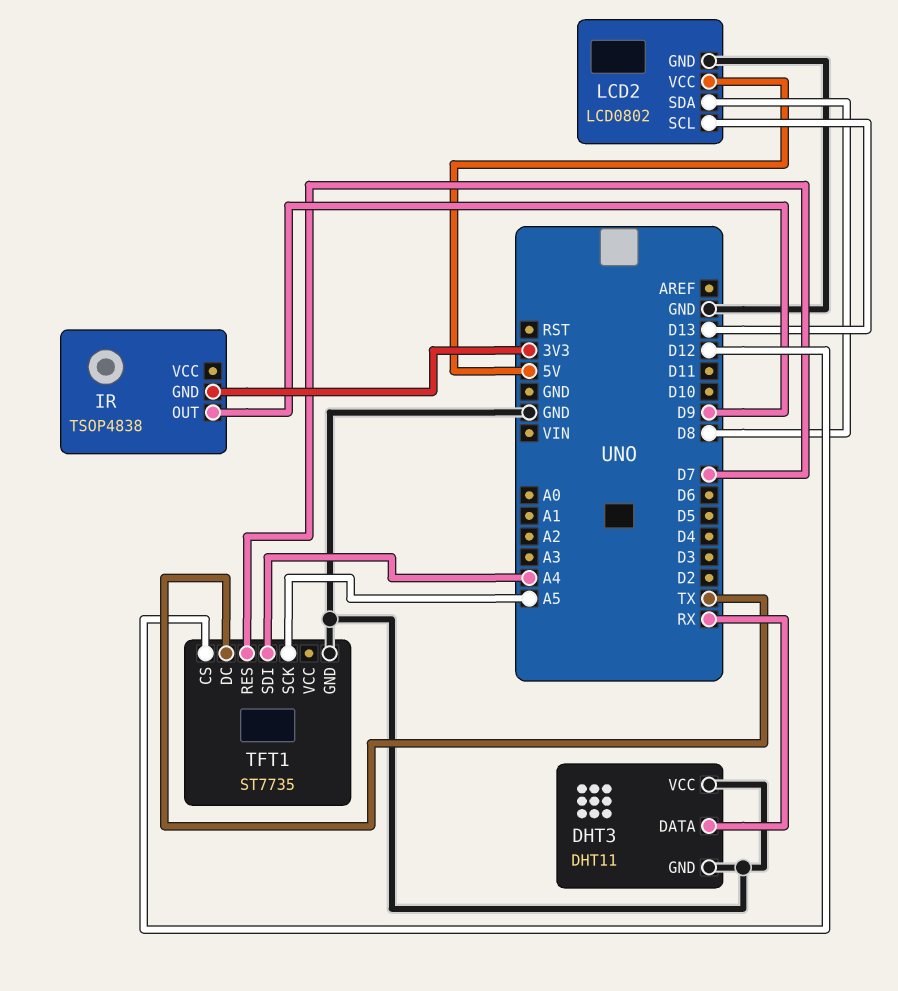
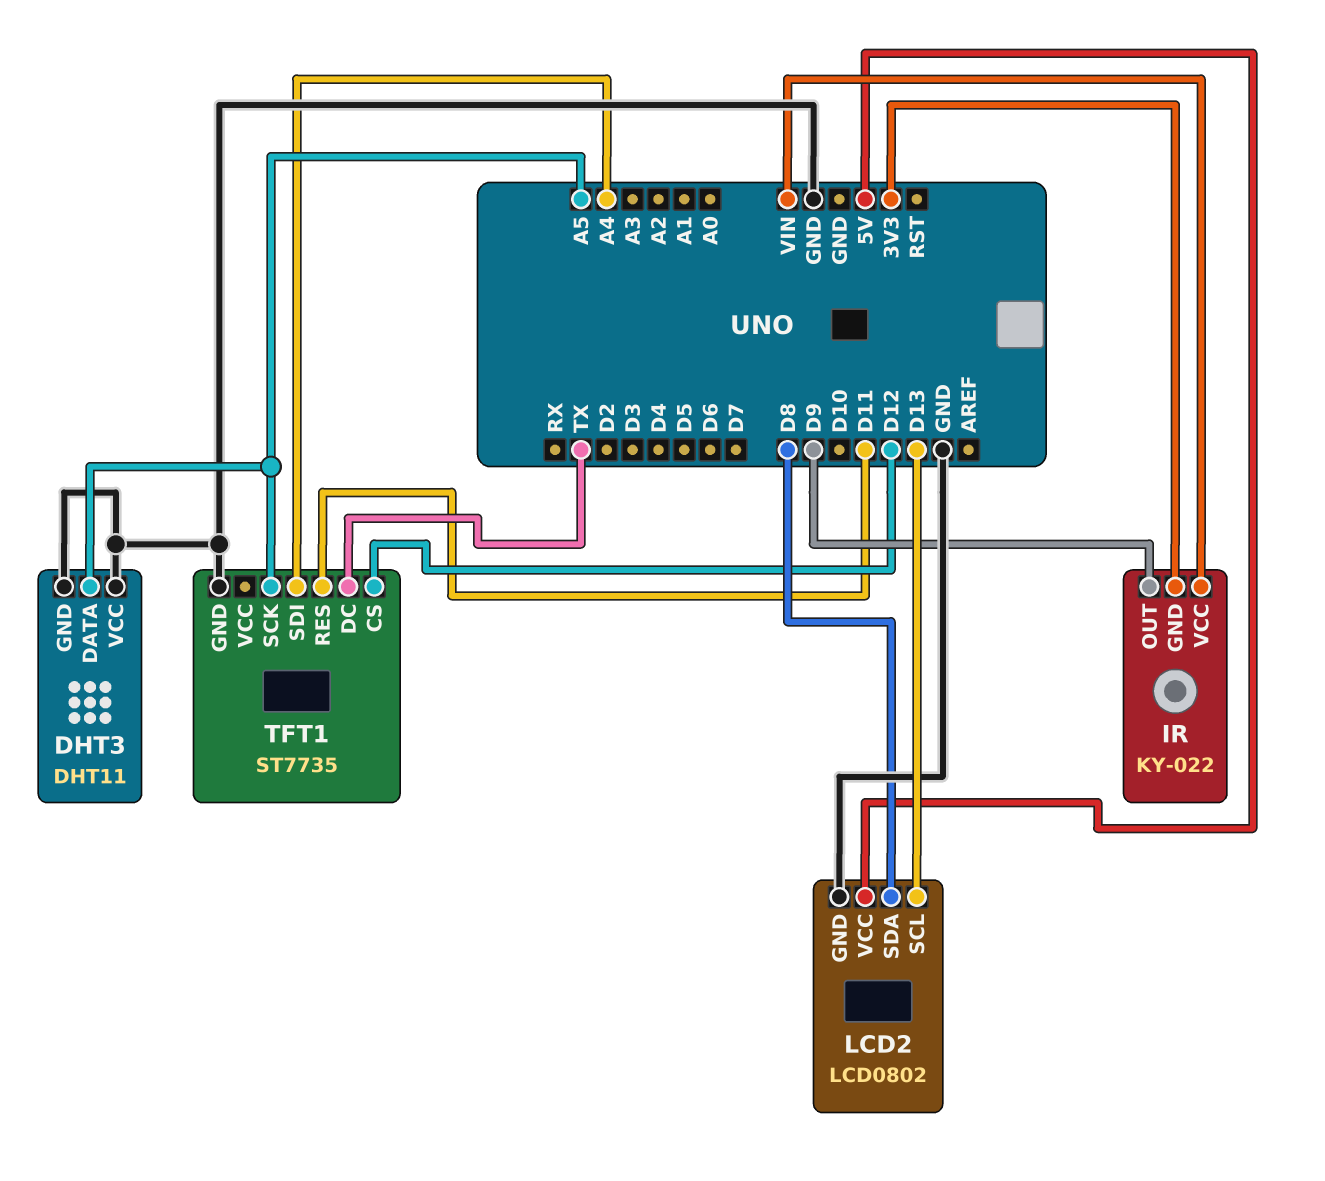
DHT3 pin DATA: RX -> A5
IR: TSOP4838 -> KY-022
IR pin VCC: none -> VIN
TFT1 pin RES: D7 -> D11

